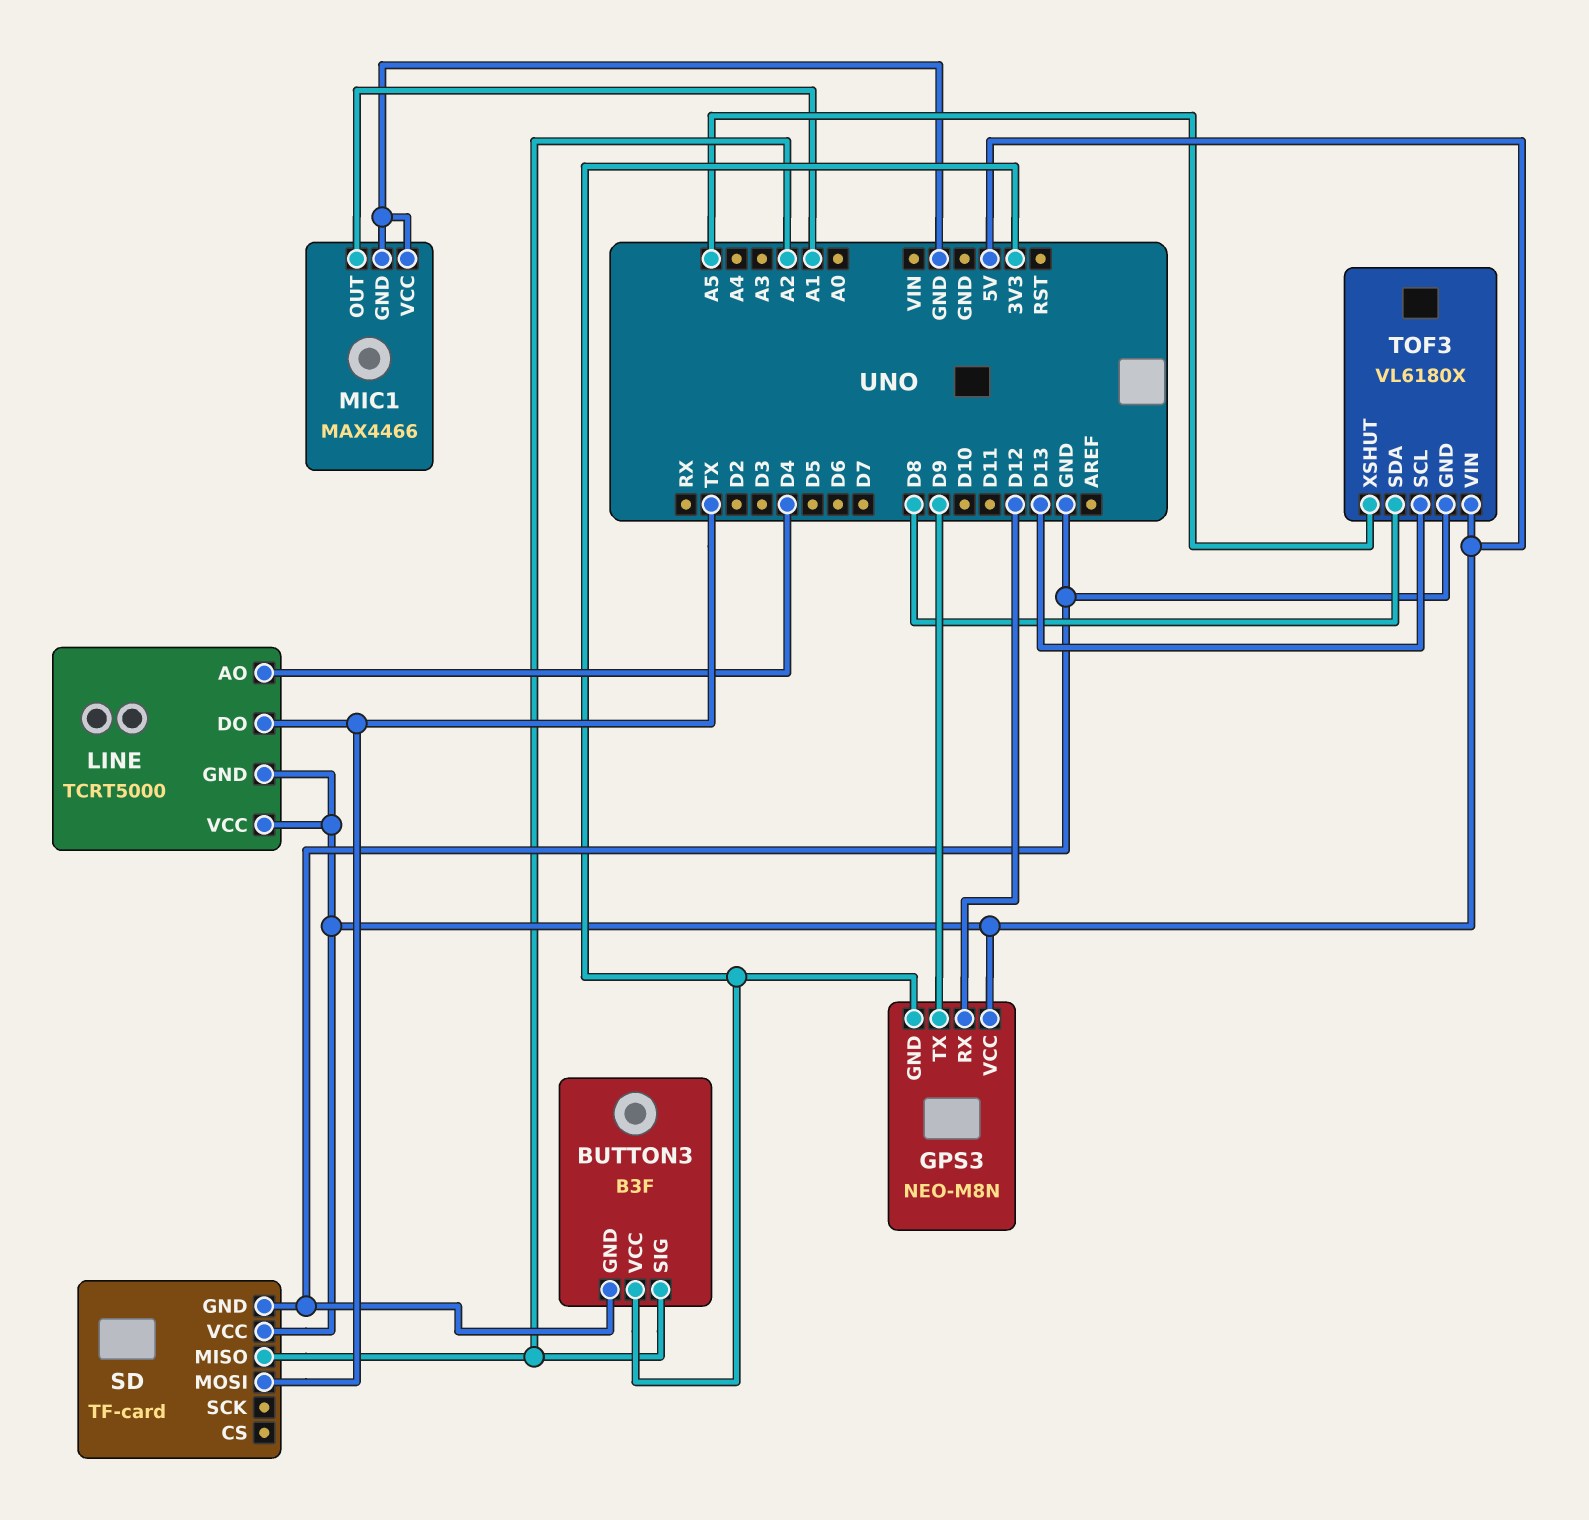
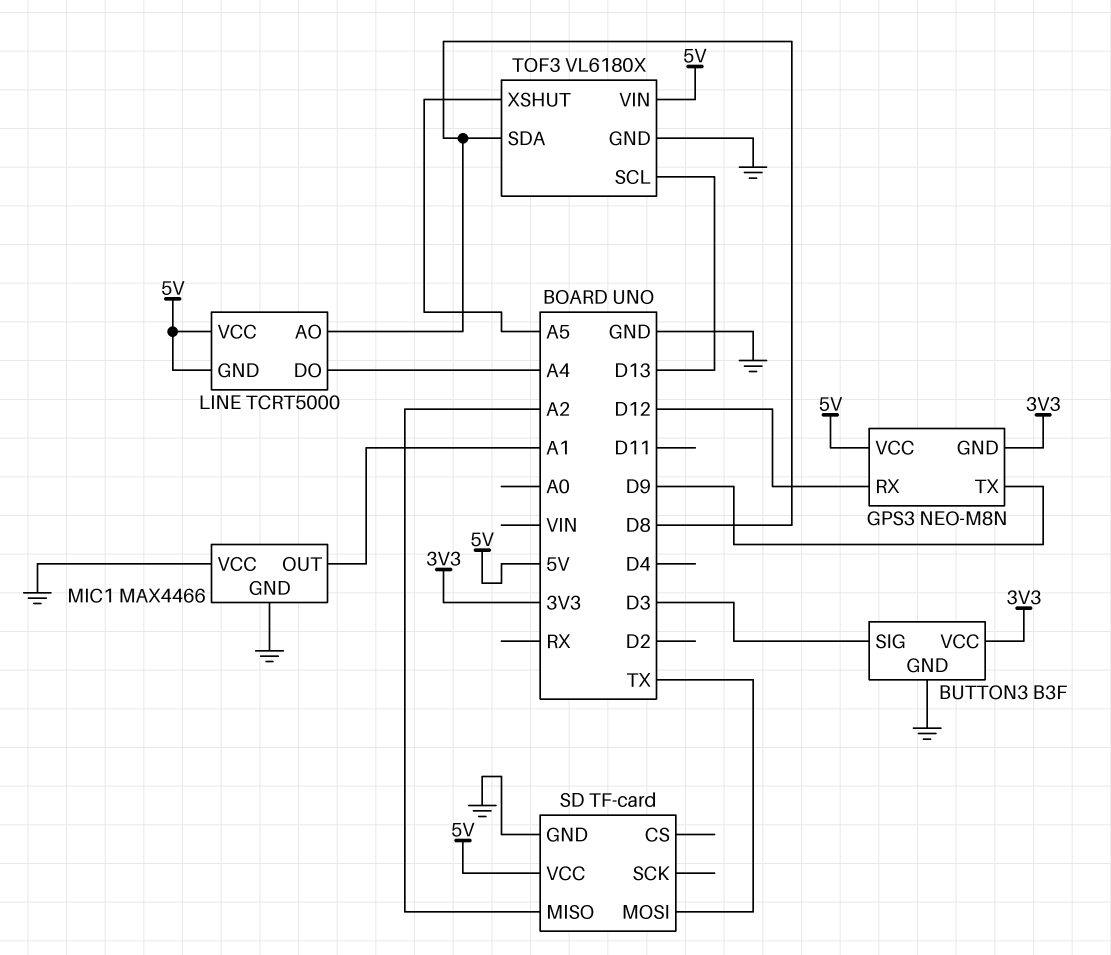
BUTTON3 pin SIG: A2 -> D3
LINE pin AO: D4 -> D8
LINE pin DO: TX -> A4

